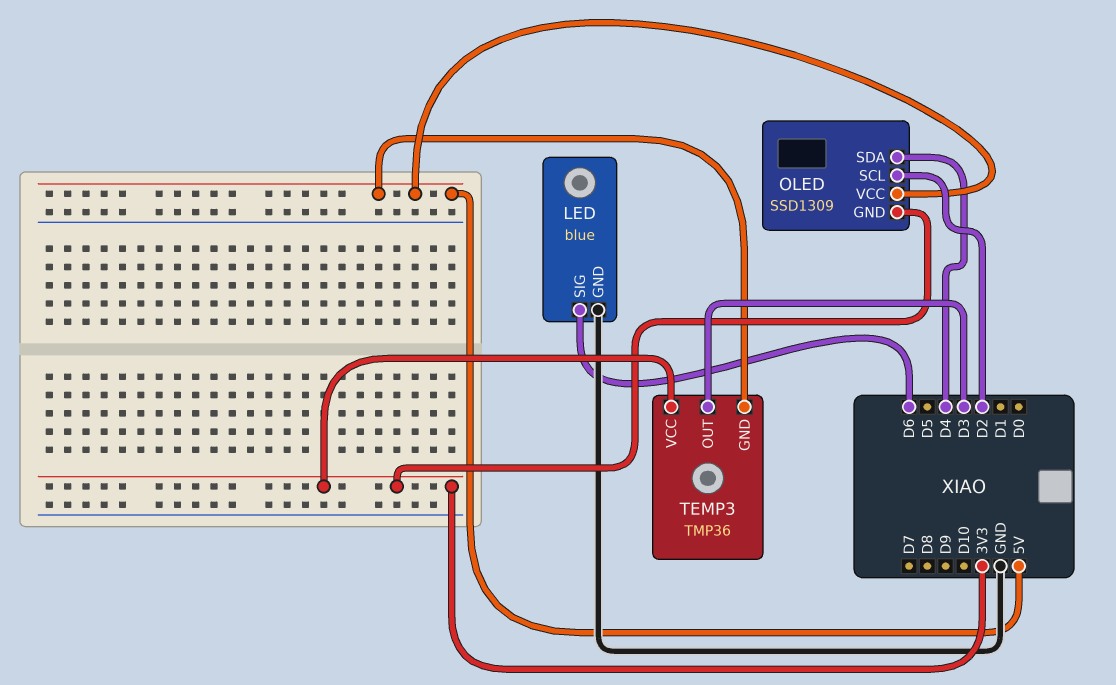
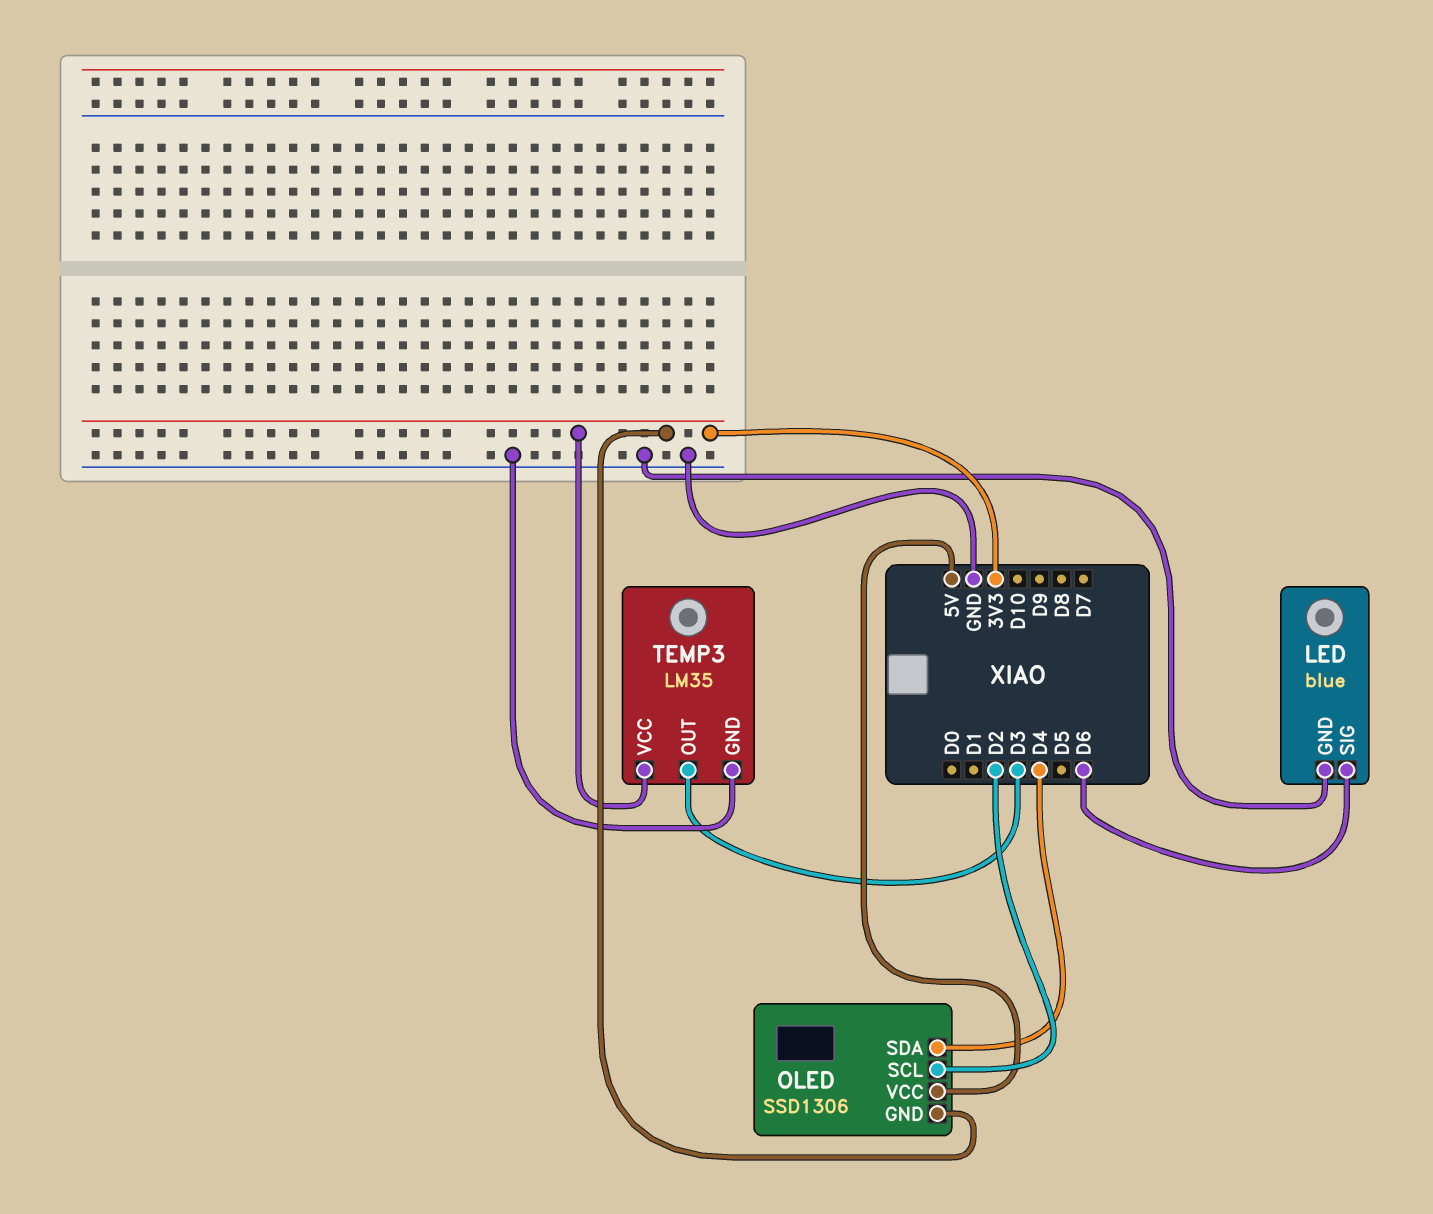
OLED: SSD1309 -> SSD1306
TEMP3: TMP36 -> LM35
TEMP3 pin GND: 5V -> GND

